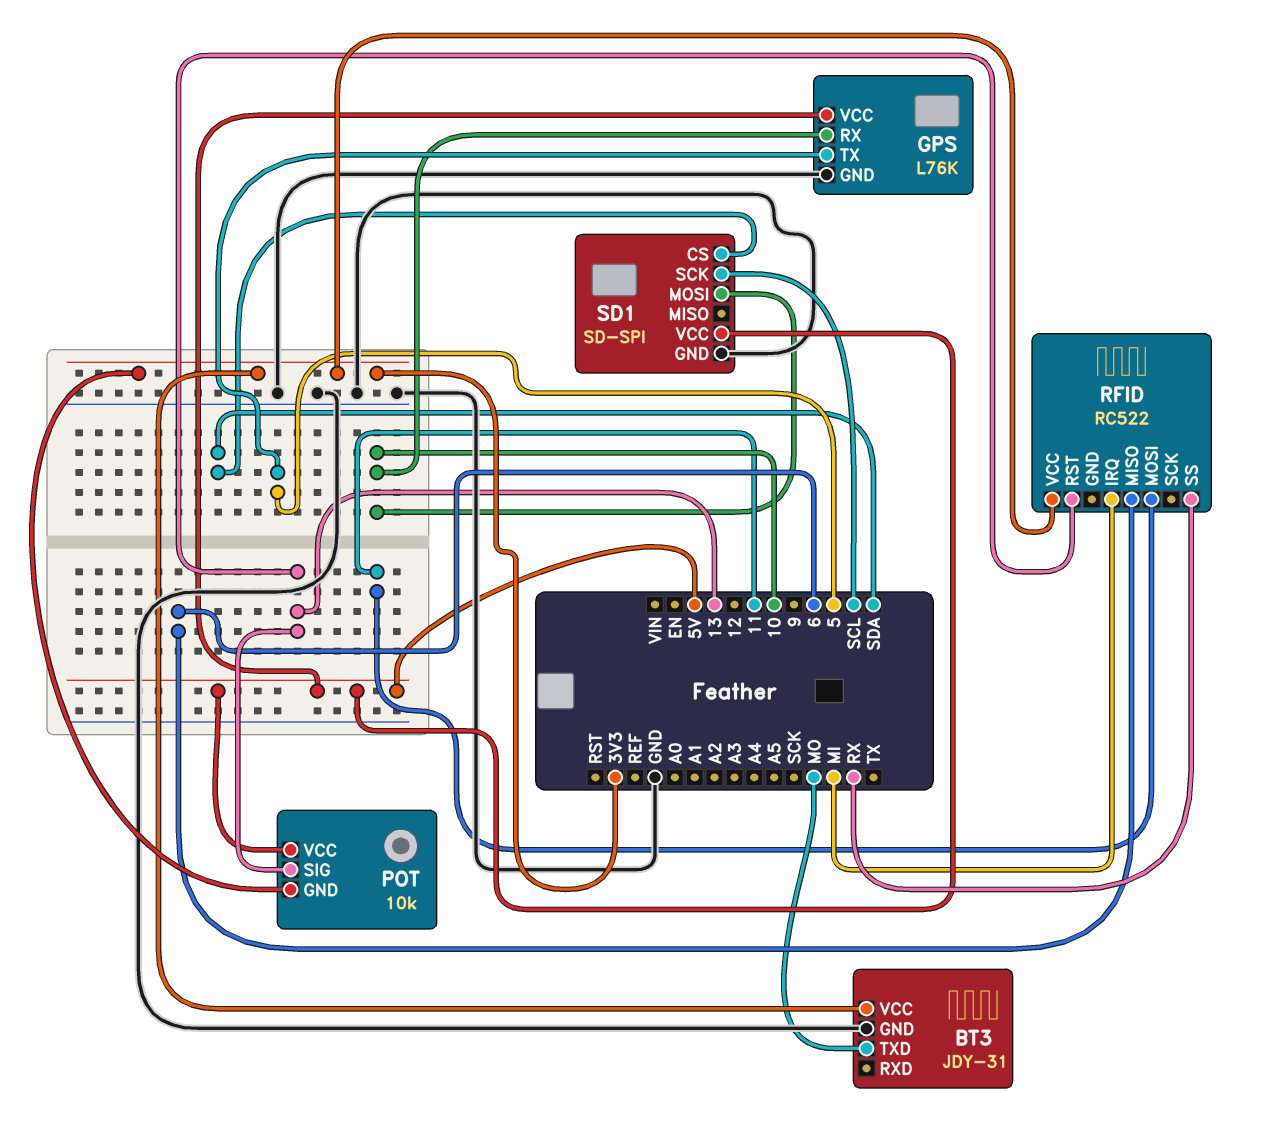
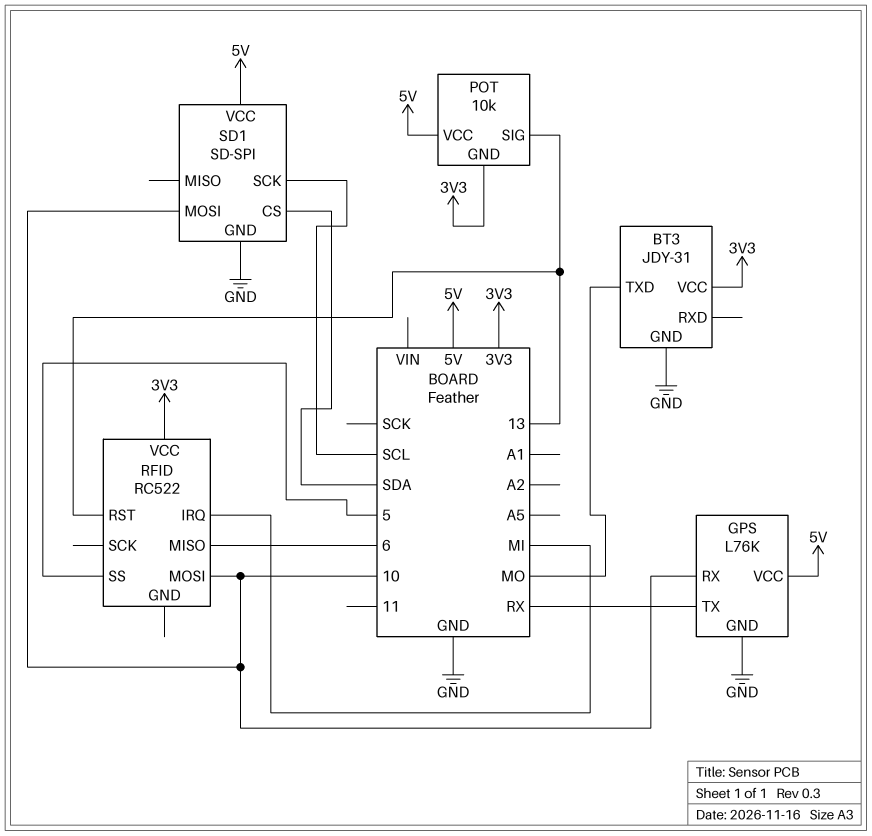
GPS pin TX: 5 -> RX
RFID pin MOSI: 11 -> 10
RFID pin SS: RX -> 5

